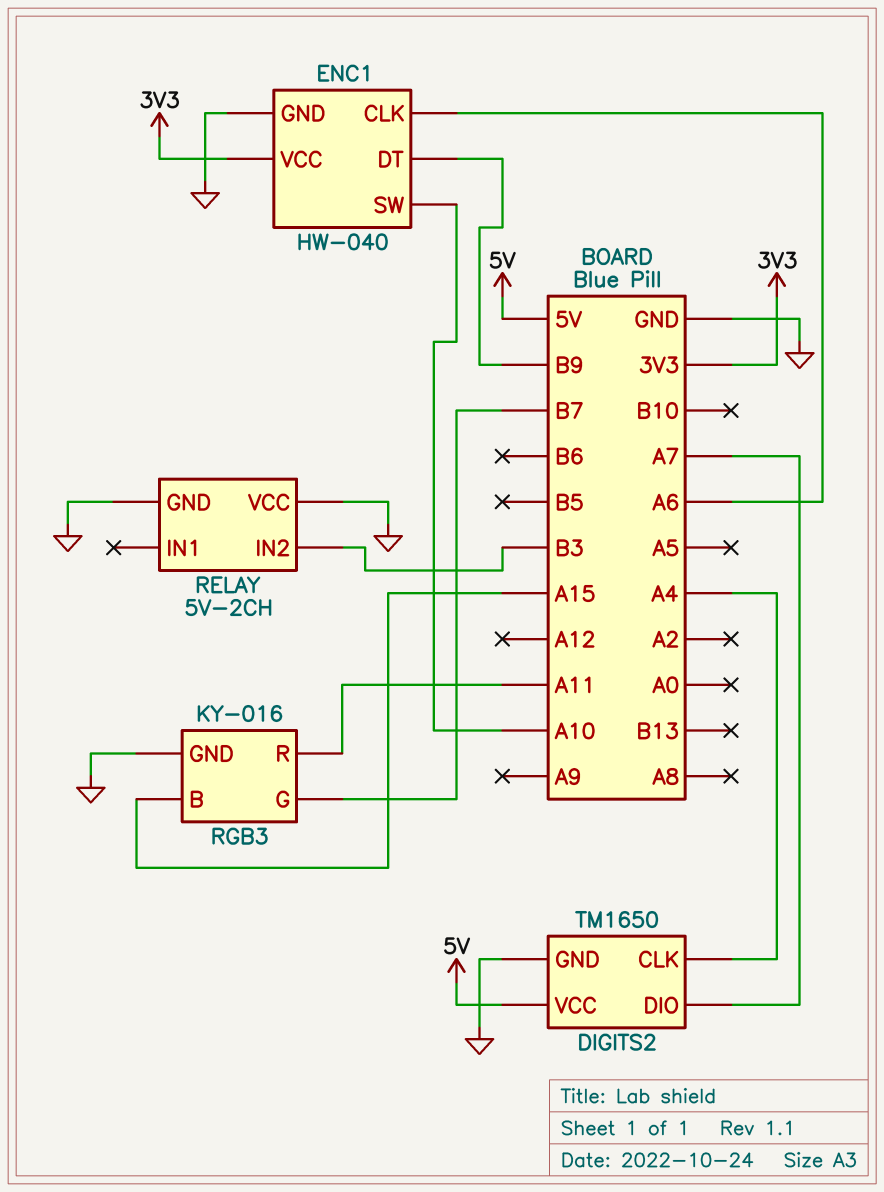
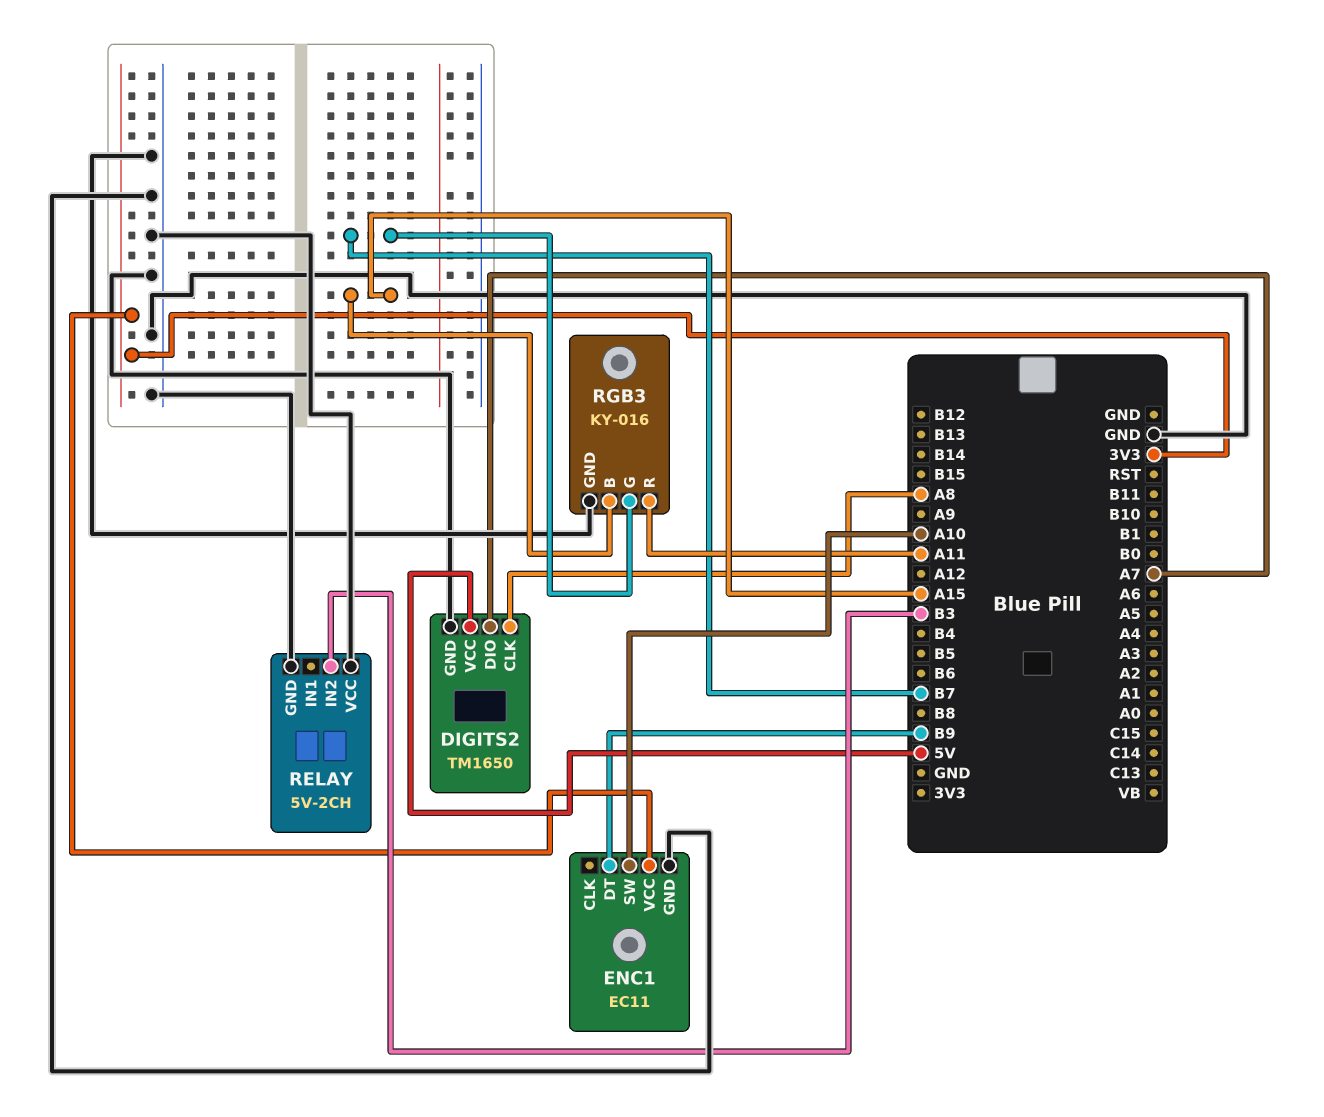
DIGITS2 pin CLK: A4 -> A8
ENC1: HW-040 -> EC11
ENC1 pin CLK: A6 -> none

